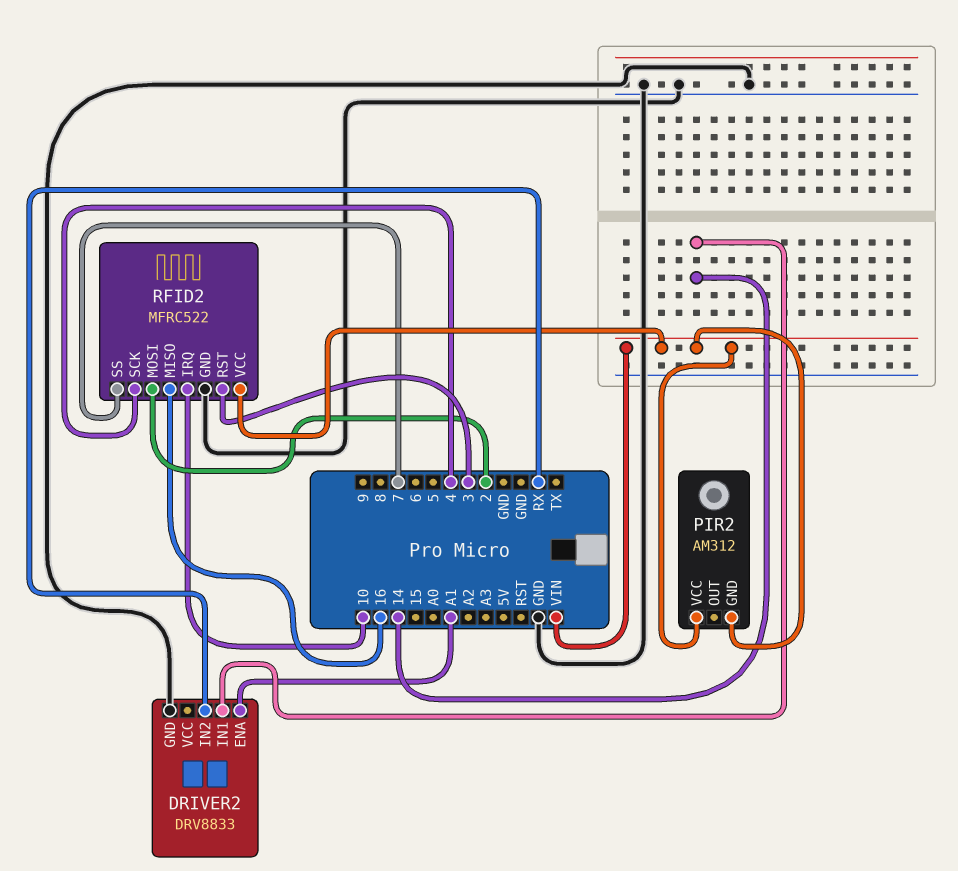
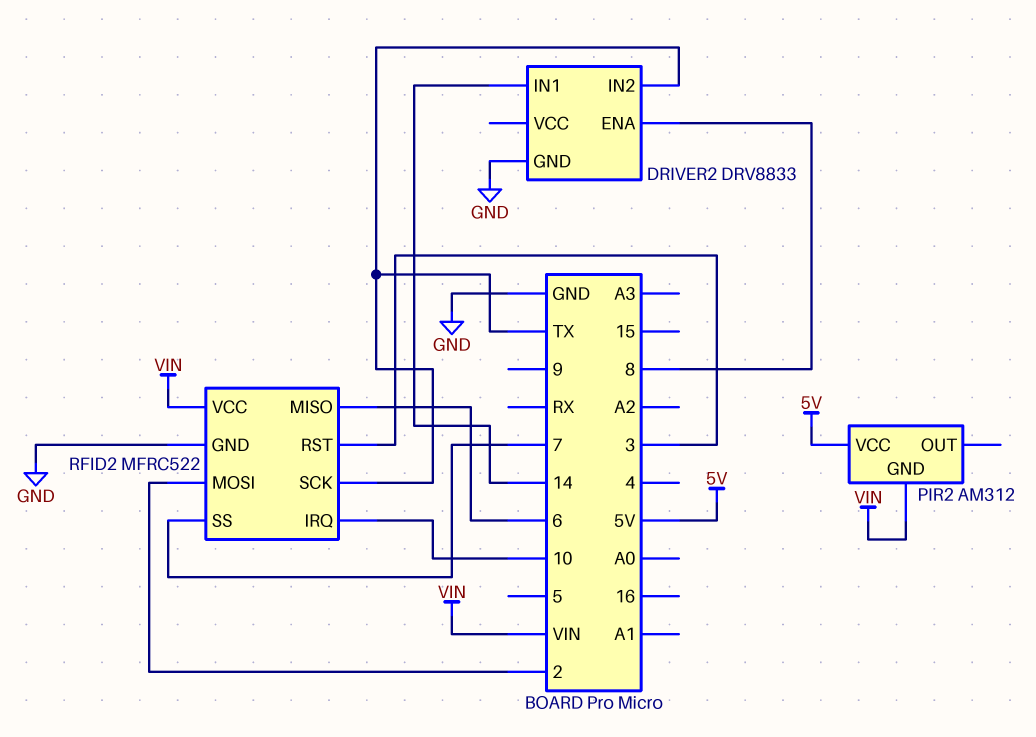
DRIVER2 pin ENA: A1 -> 8
DRIVER2 pin IN2: RX -> TX
PIR2 pin VCC: VIN -> 5V
RFID2 pin MISO: 16 -> 6
RFID2 pin SCK: 4 -> TX

